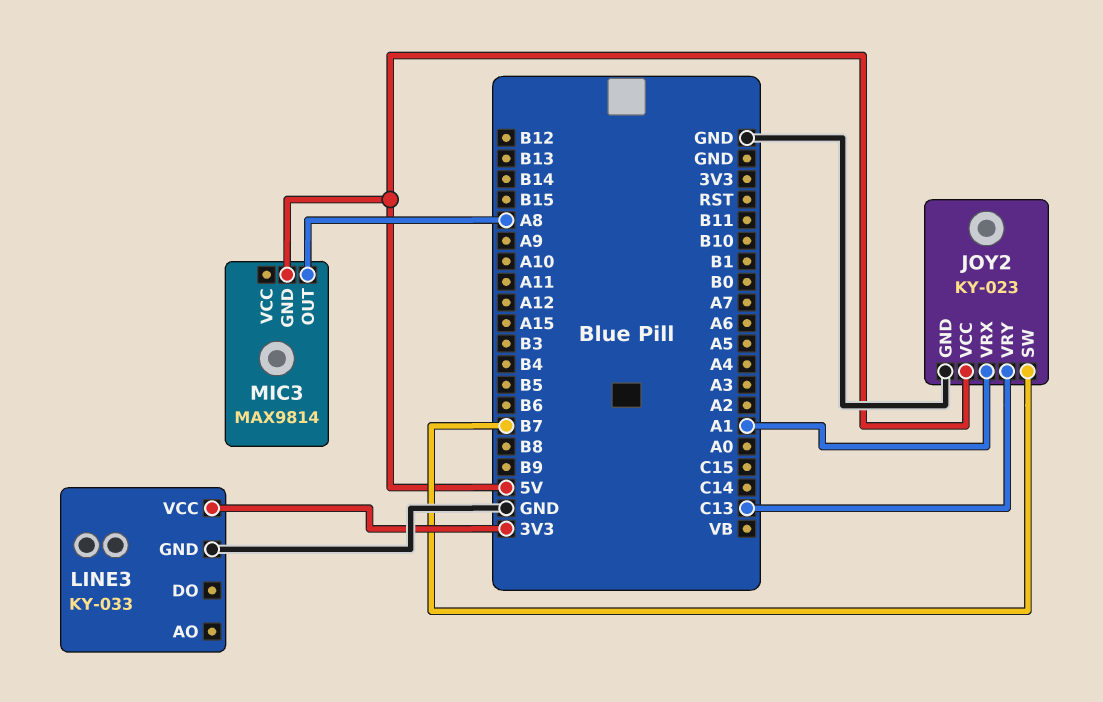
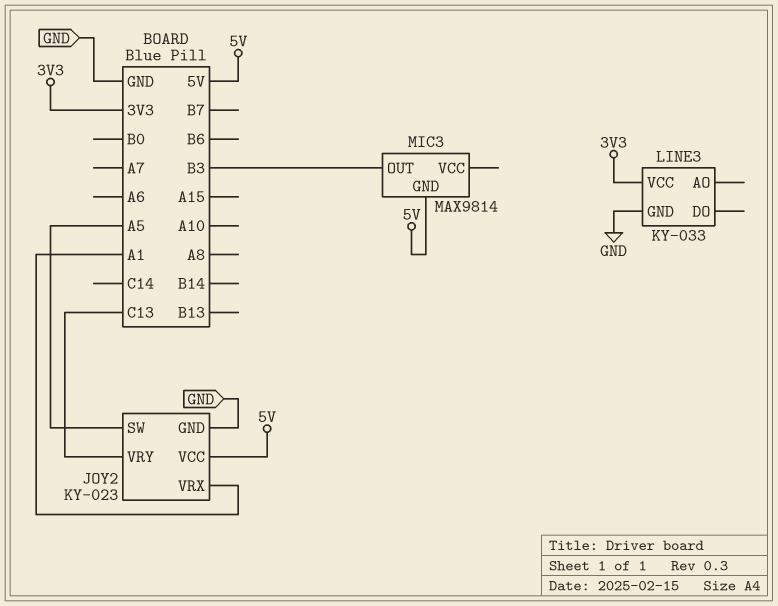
JOY2 pin SW: B7 -> A5
MIC3 pin OUT: A8 -> B3

